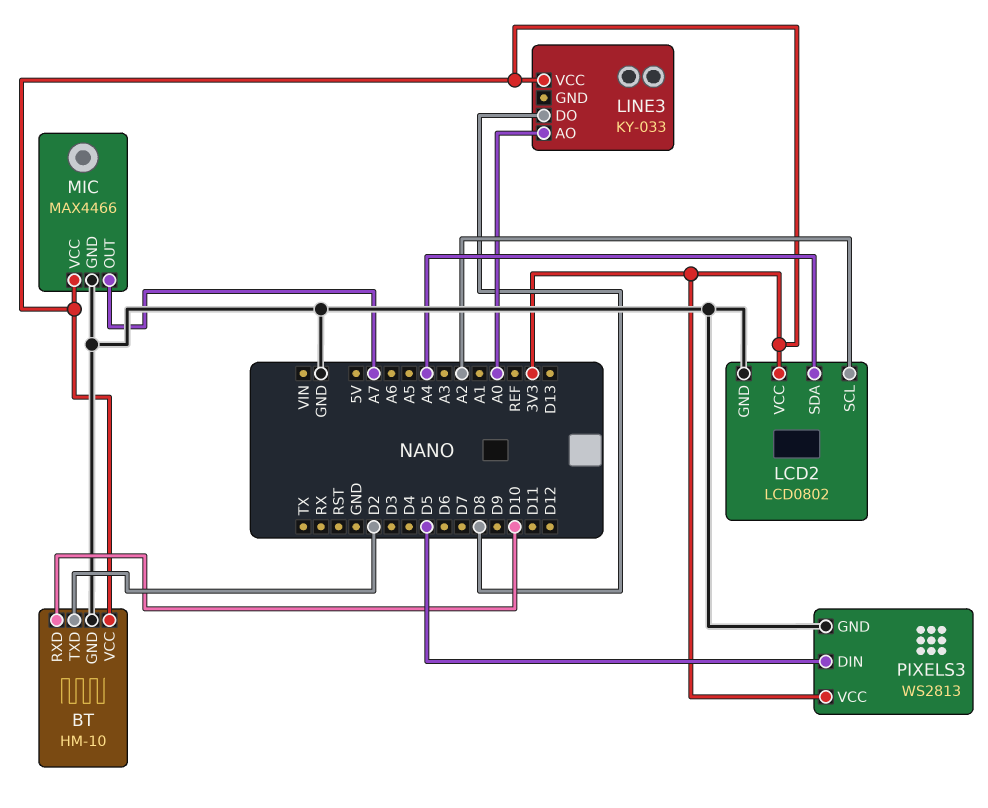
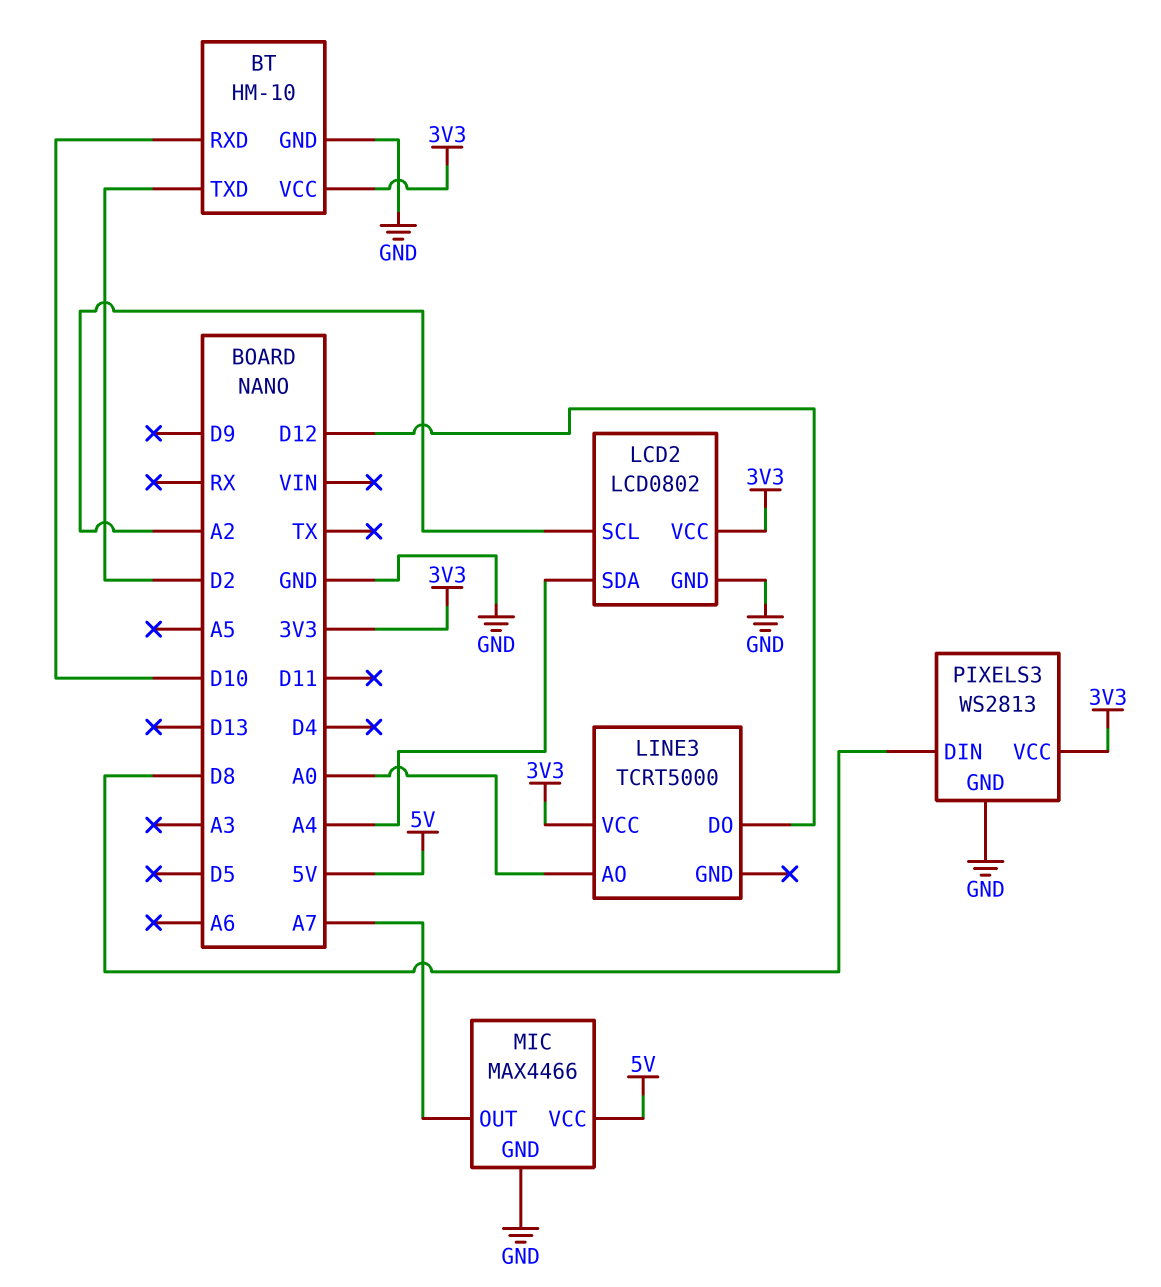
LINE3: KY-033 -> TCRT5000
LINE3 pin DO: D8 -> D12
MIC pin VCC: 3V3 -> 5V
PIXELS3 pin DIN: D5 -> D8

